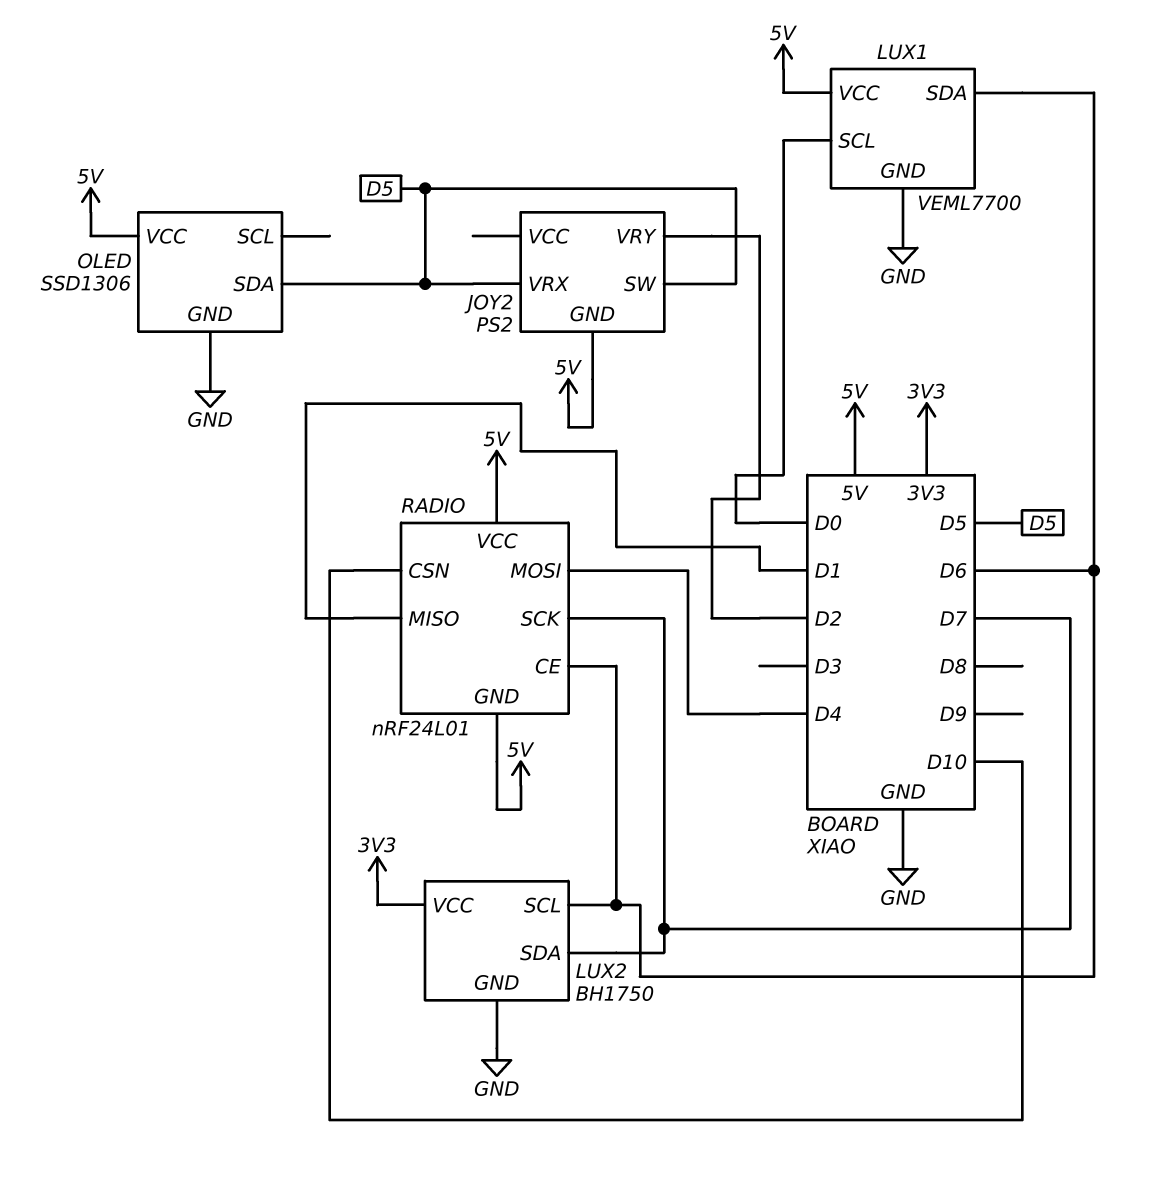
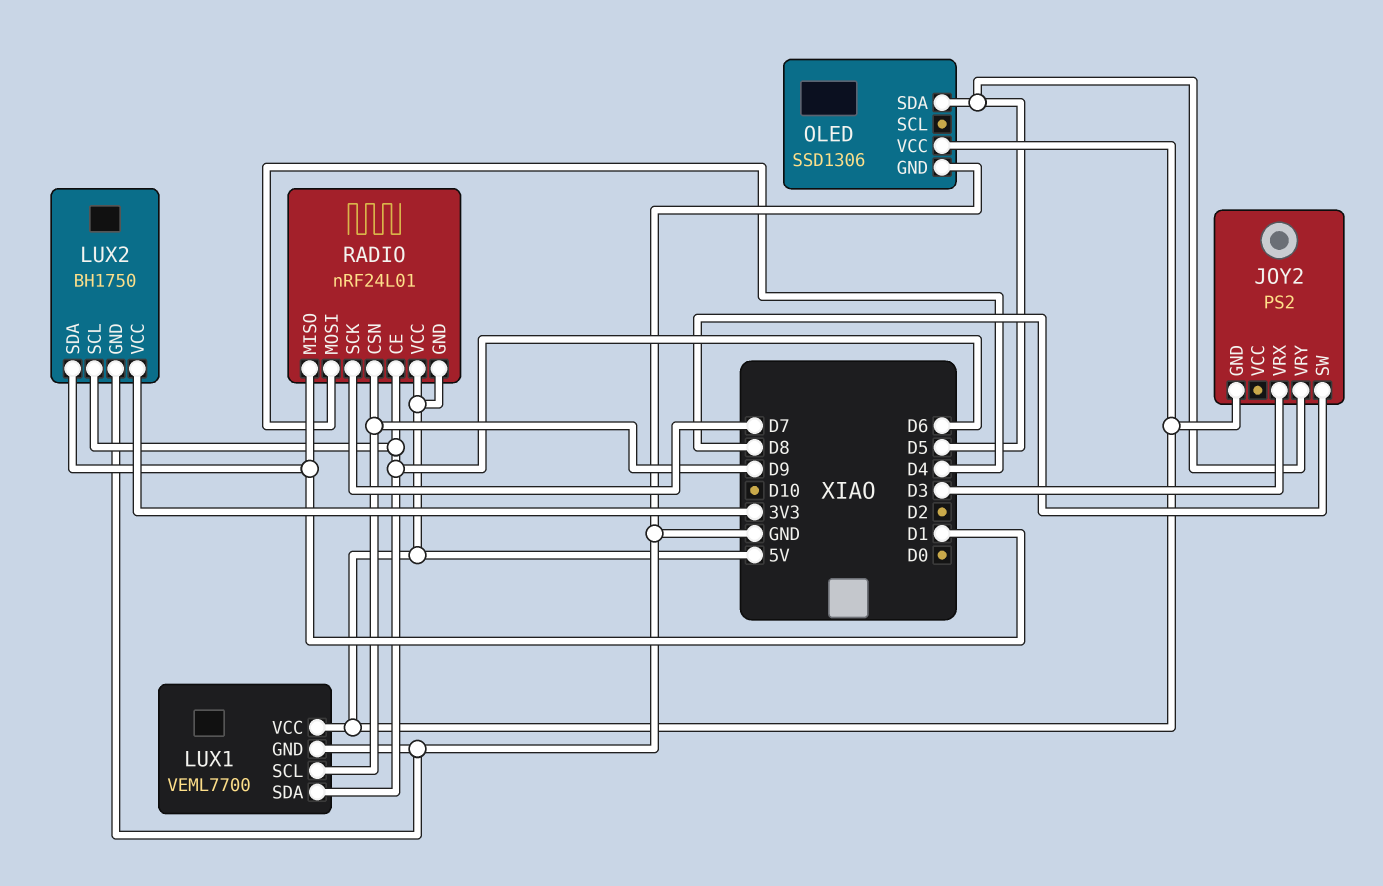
JOY2 pin SW: D5 -> D8
JOY2 pin VRX: D5 -> D3
JOY2 pin VRY: D2 -> D5
LUX1 pin SCL: D0 -> D9
LUX2 pin SDA: D7 -> D1
RADIO pin CSN: D10 -> D9

